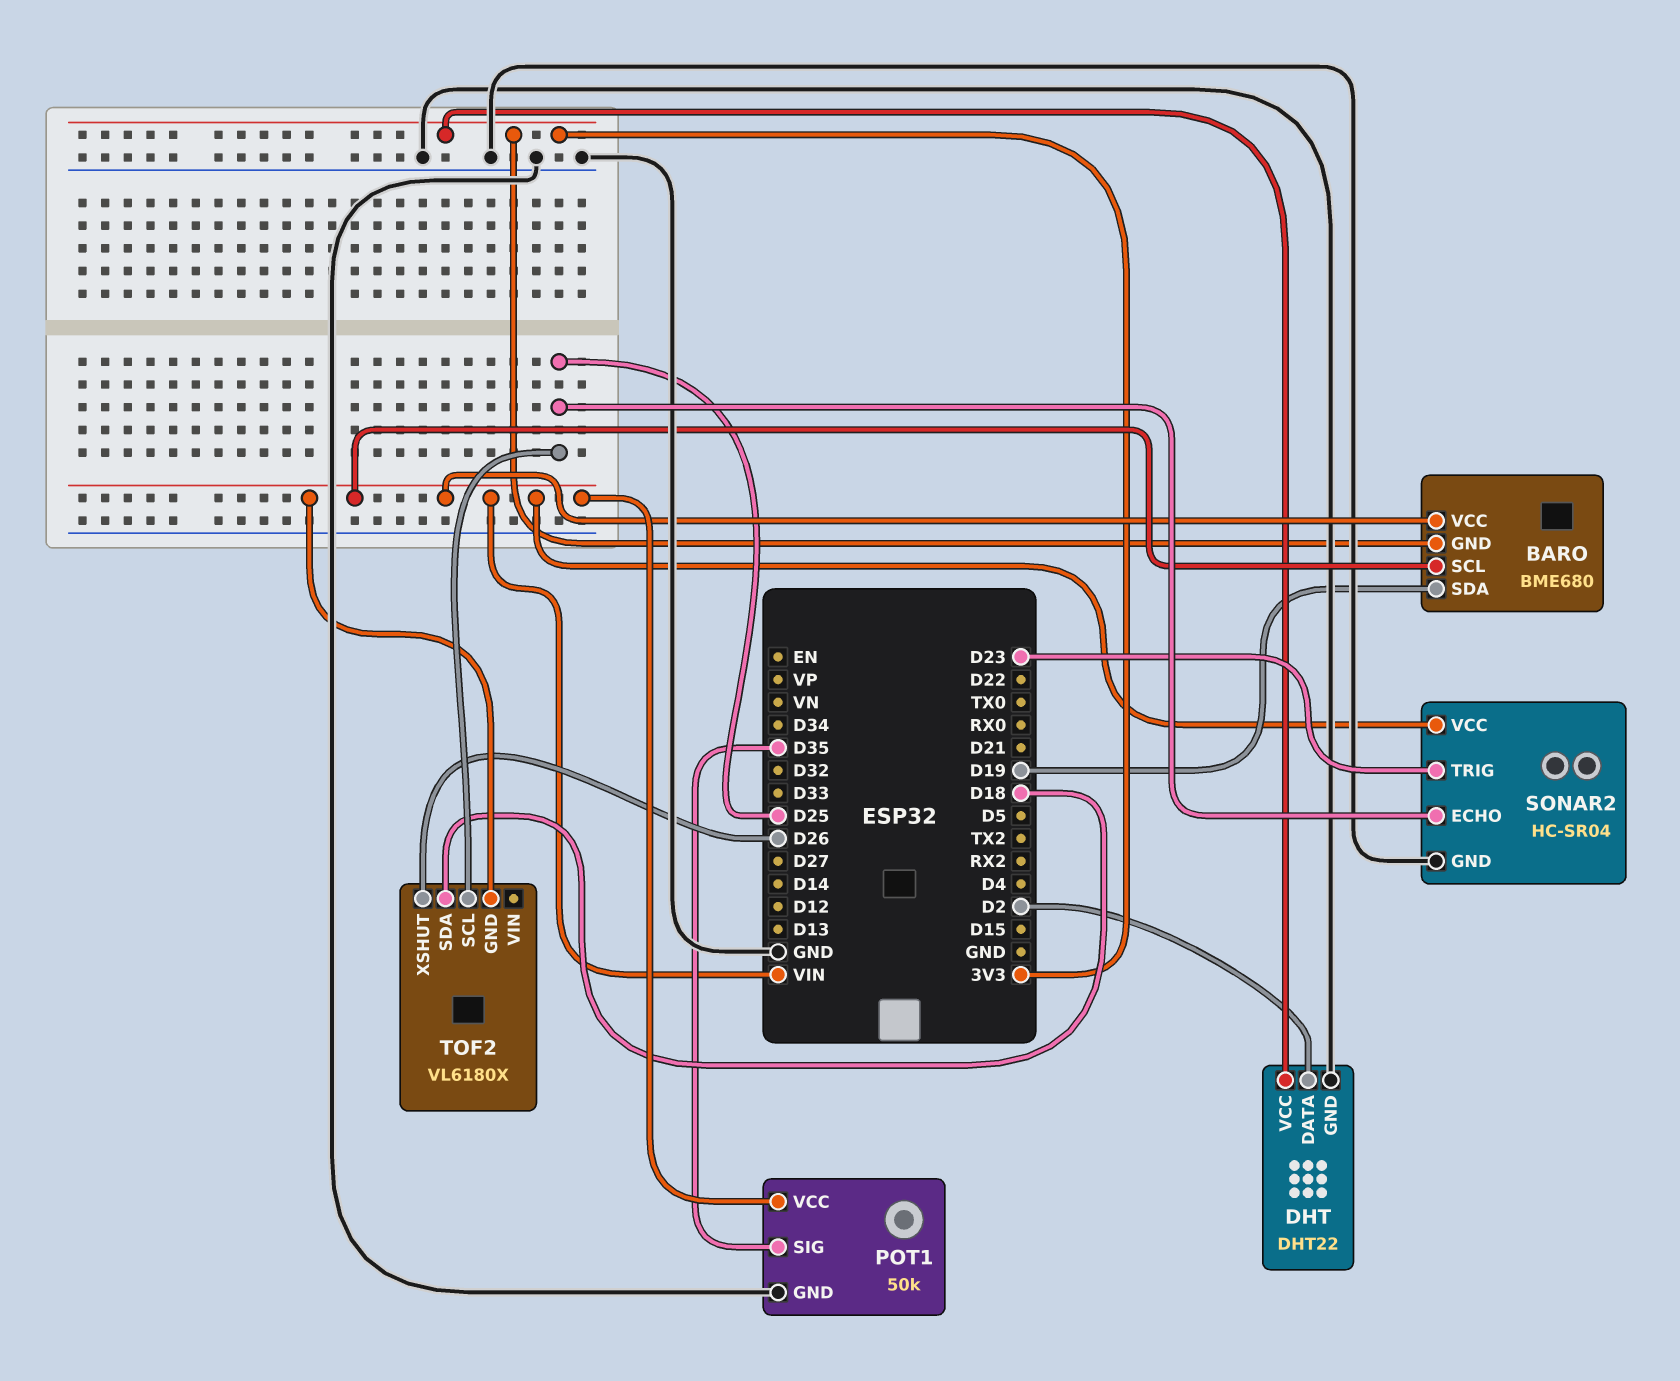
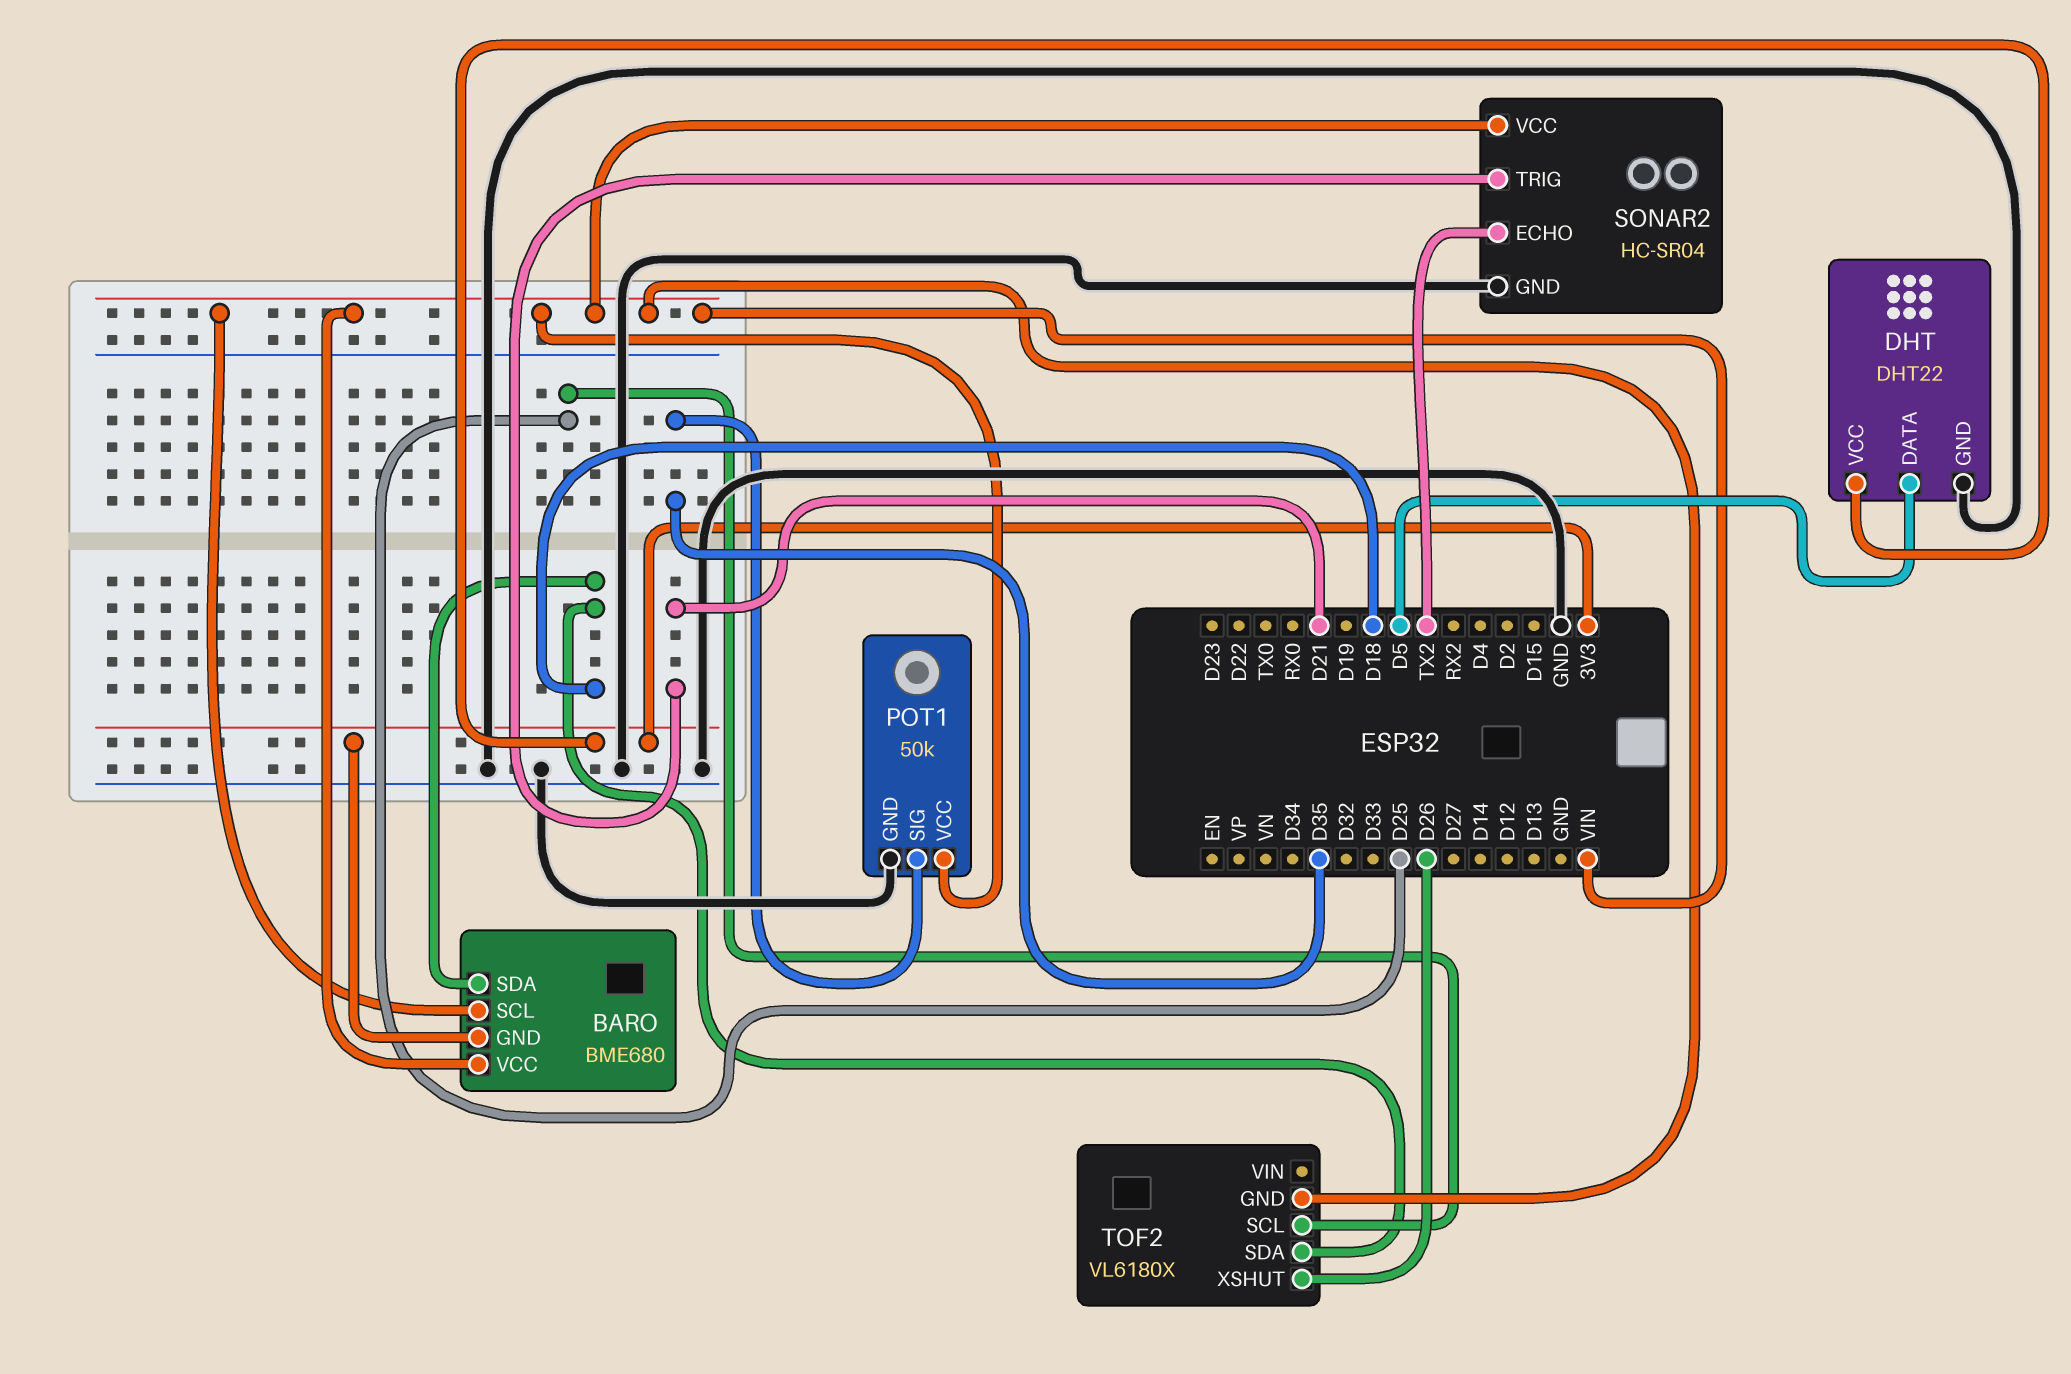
BARO pin SDA: D19 -> D18
DHT pin DATA: D2 -> D5
SONAR2 pin ECHO: D25 -> TX2
SONAR2 pin TRIG: D23 -> D21

